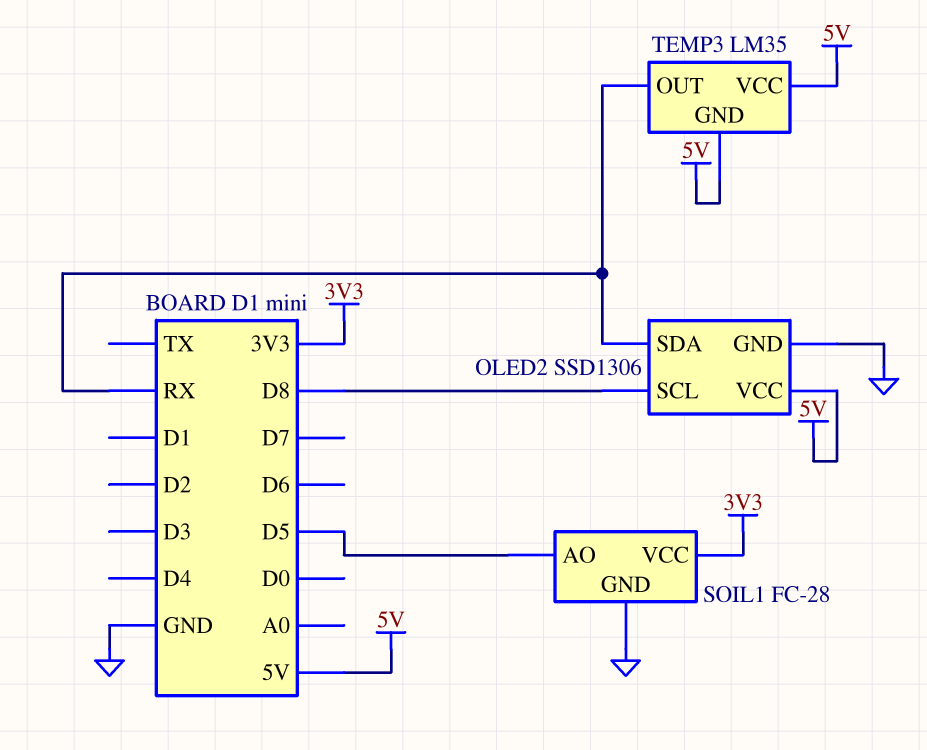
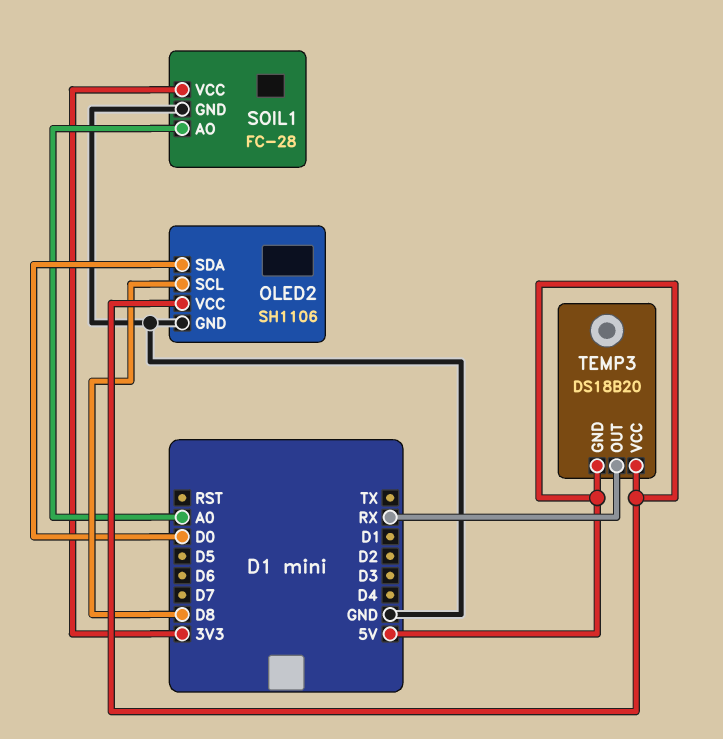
OLED2: SSD1306 -> SH1106
OLED2 pin SDA: RX -> D0
SOIL1 pin AO: D5 -> A0
TEMP3: LM35 -> DS18B20

